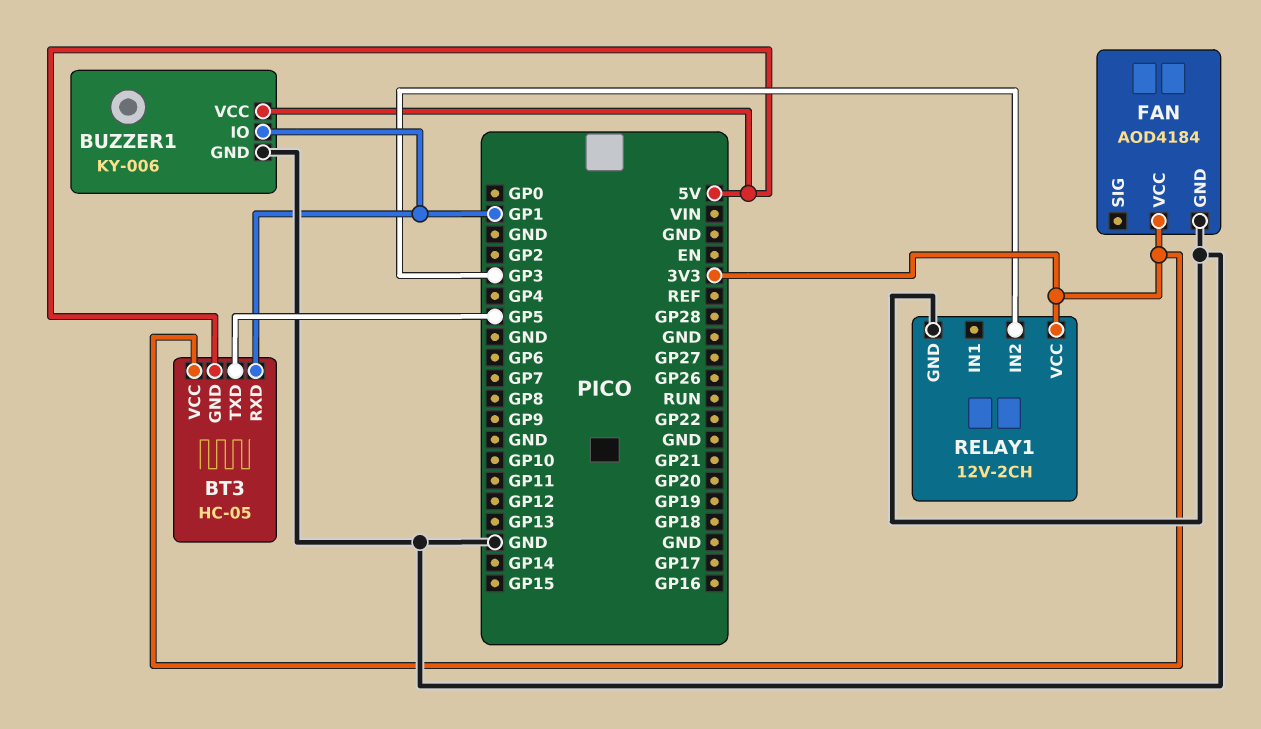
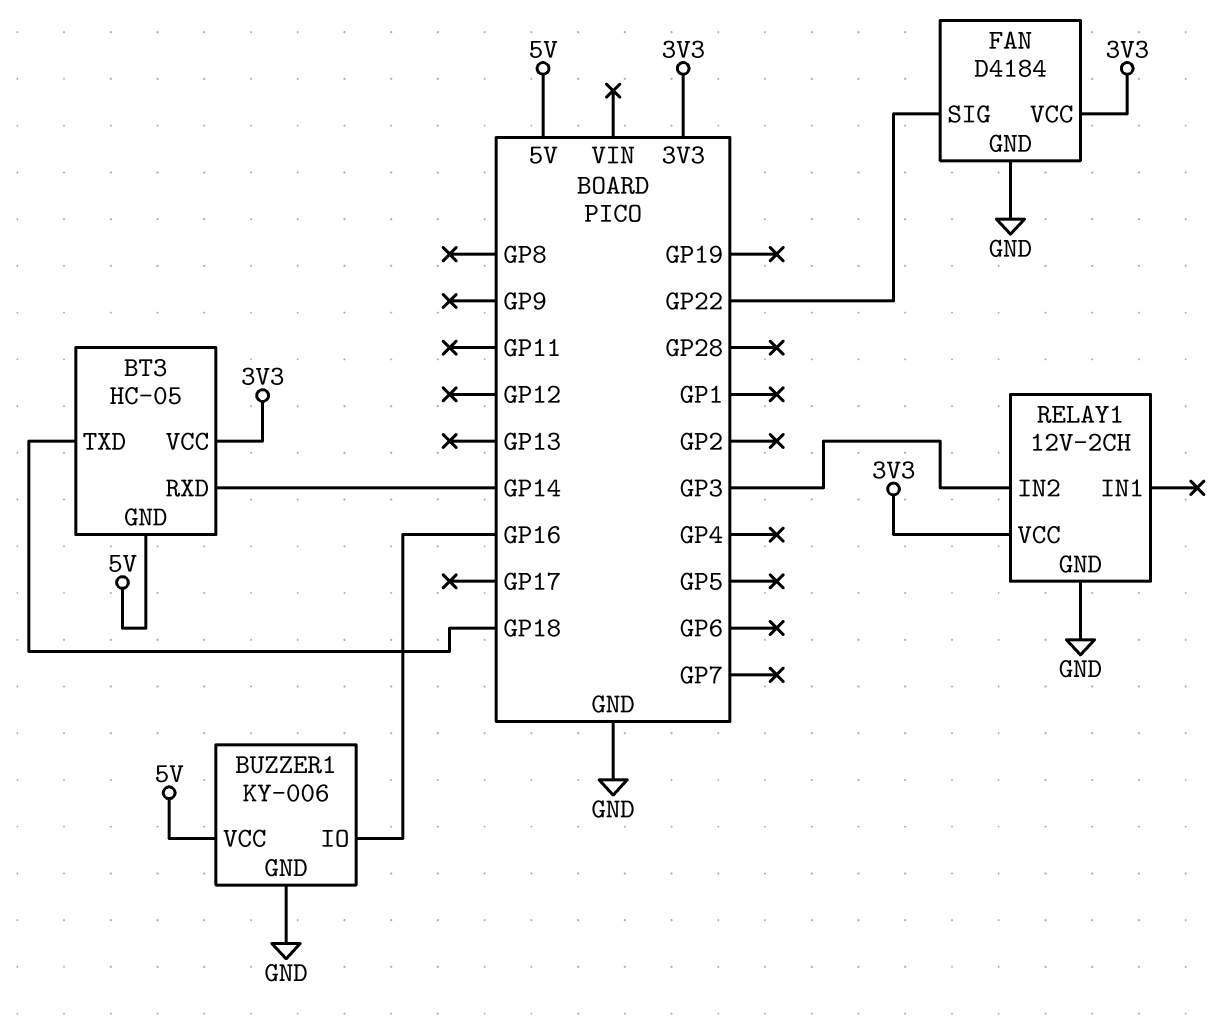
BT3 pin RXD: GP1 -> GP14
BT3 pin TXD: GP5 -> GP18
BUZZER1 pin IO: GP1 -> GP16
FAN: AOD4184 -> D4184
FAN pin SIG: none -> GP22

